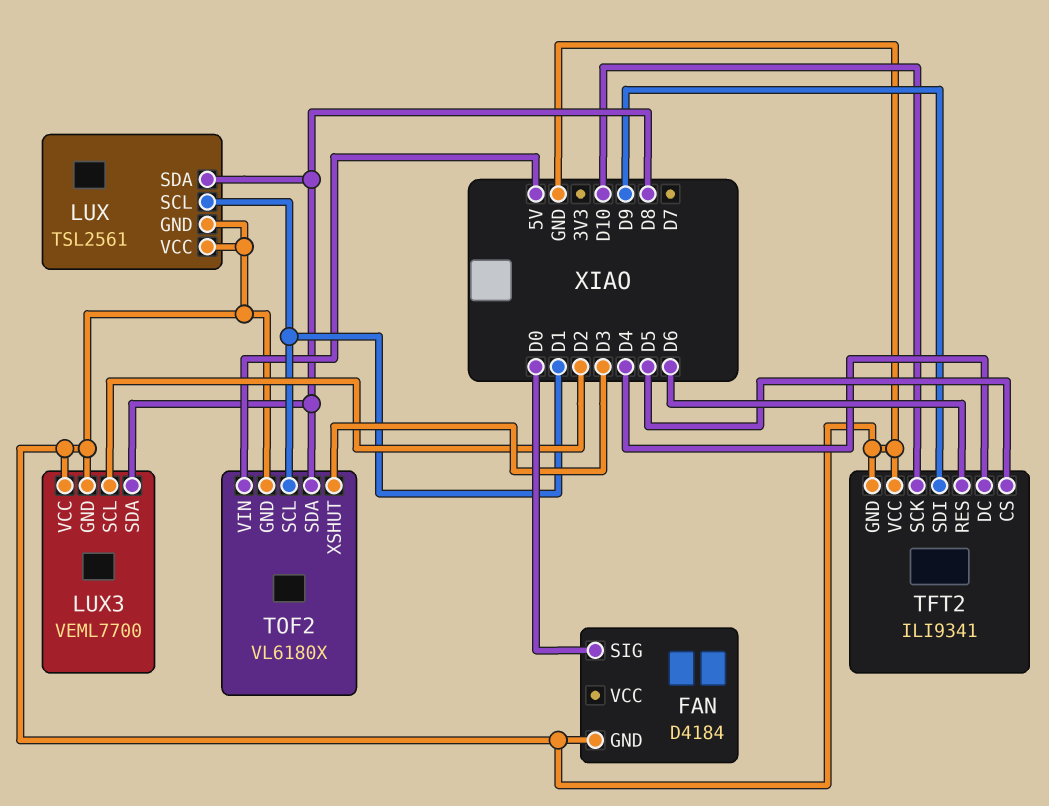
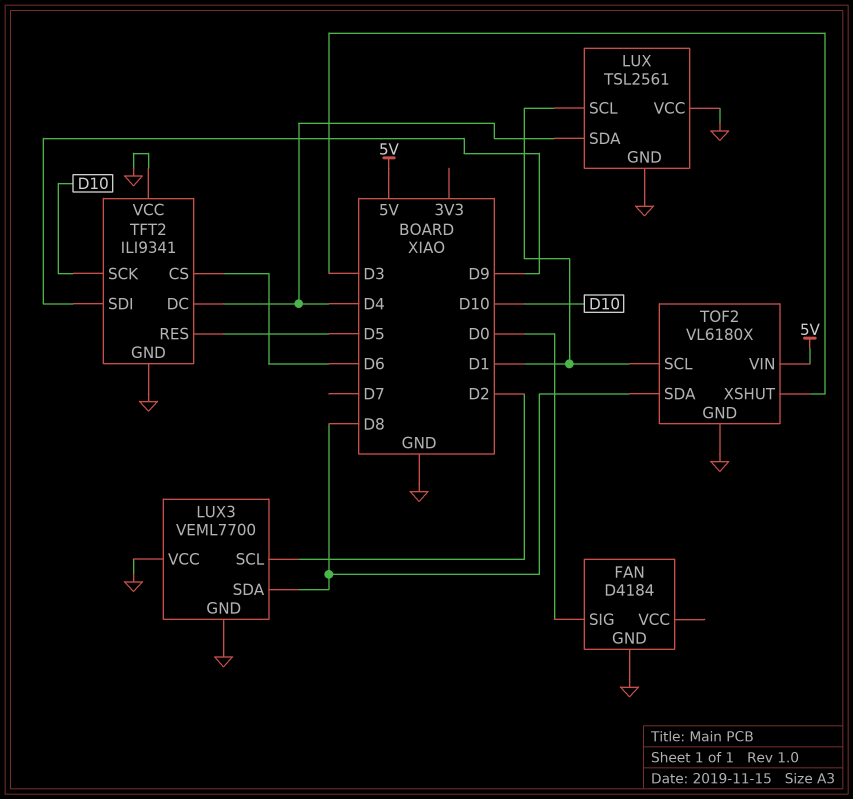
LUX pin SDA: D8 -> D4
TFT2 pin CS: D5 -> D6
TFT2 pin RES: D6 -> D5

